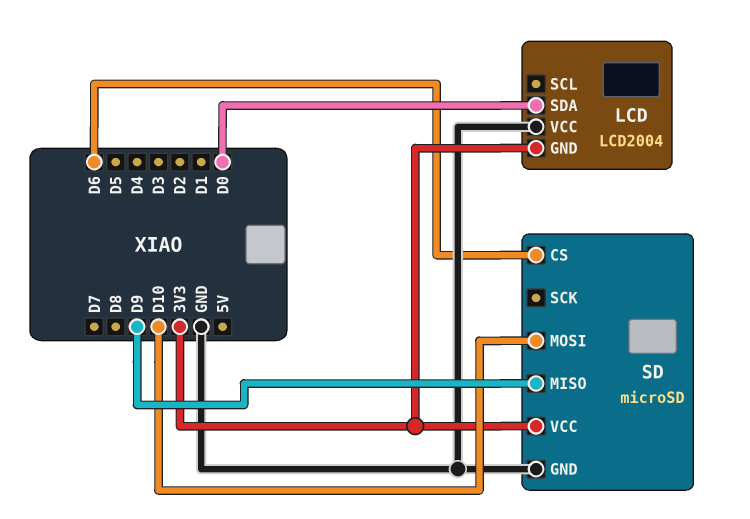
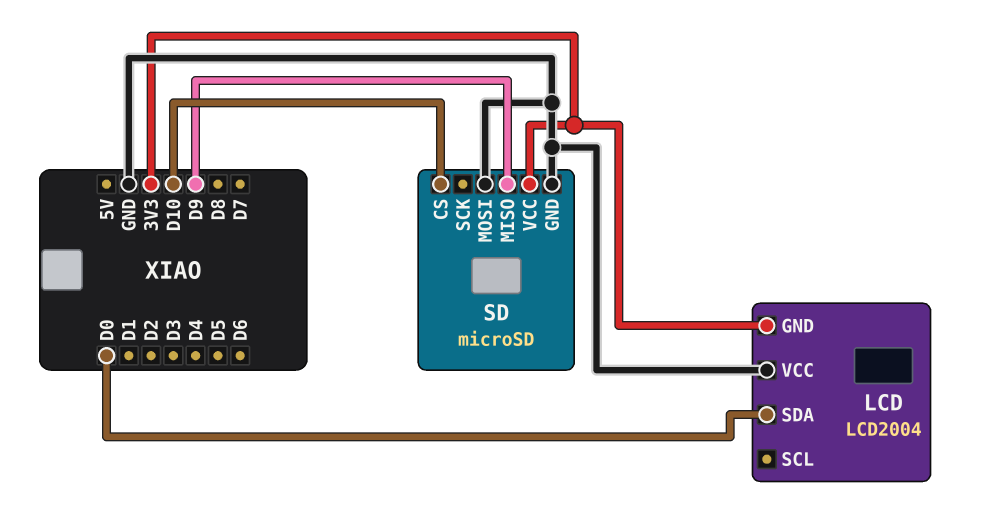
SD pin CS: D6 -> D10
SD pin MOSI: D10 -> GND

